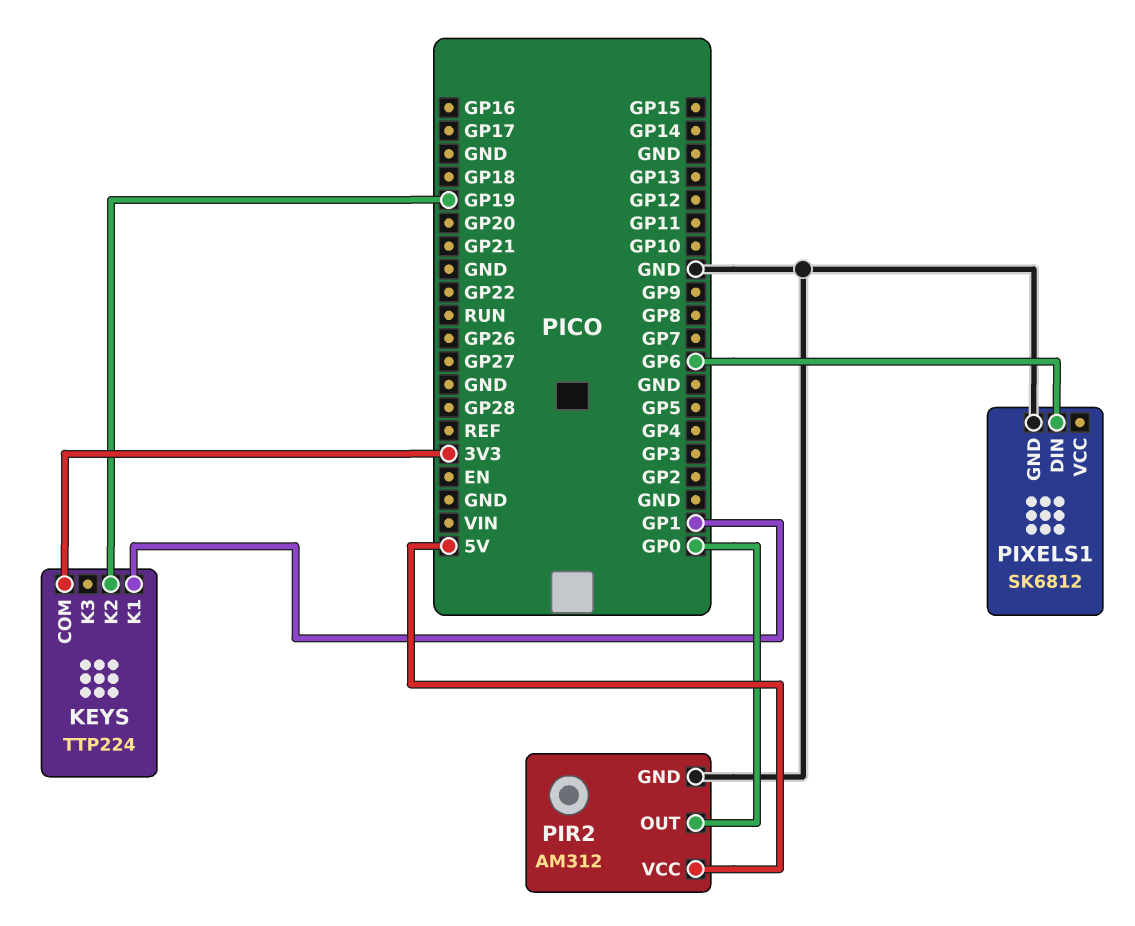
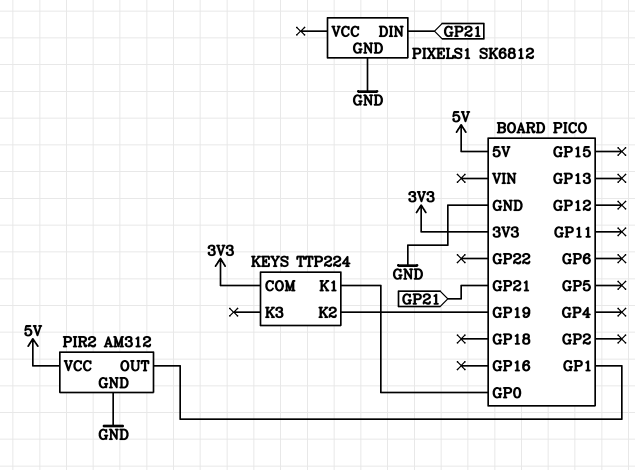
KEYS pin K1: GP1 -> GP0
PIR2 pin OUT: GP0 -> GP1
PIXELS1 pin DIN: GP6 -> GP21

